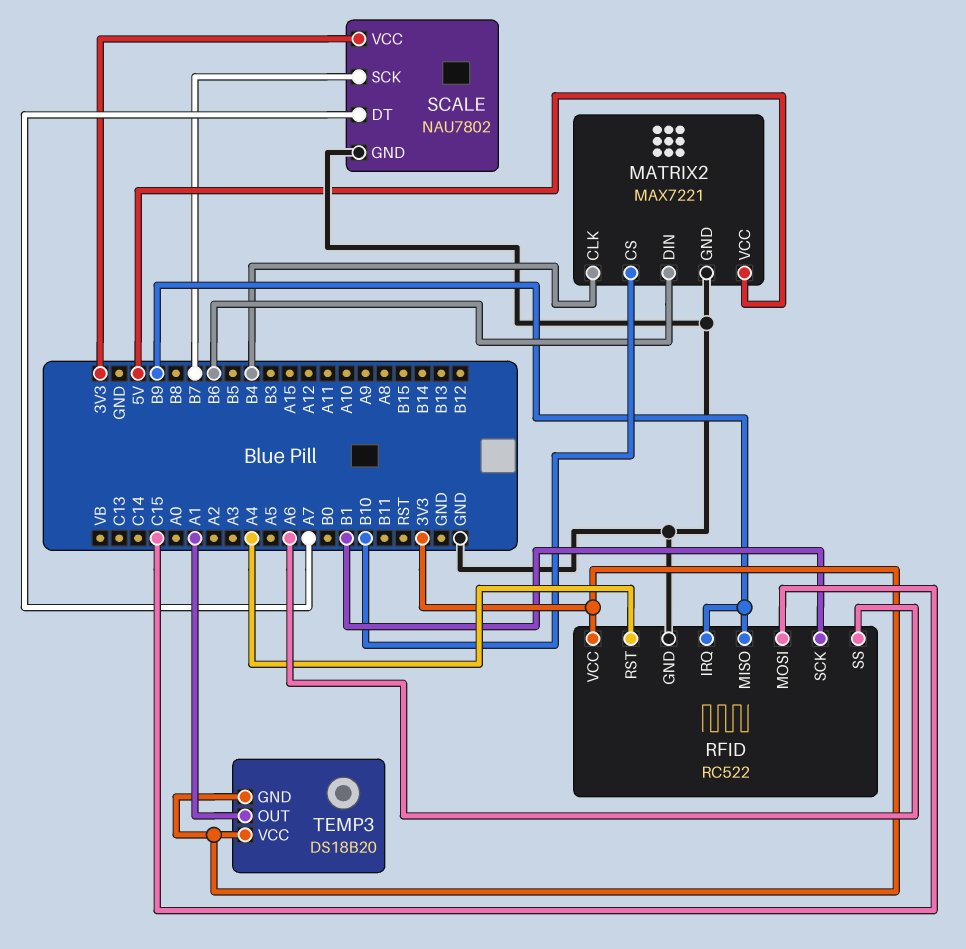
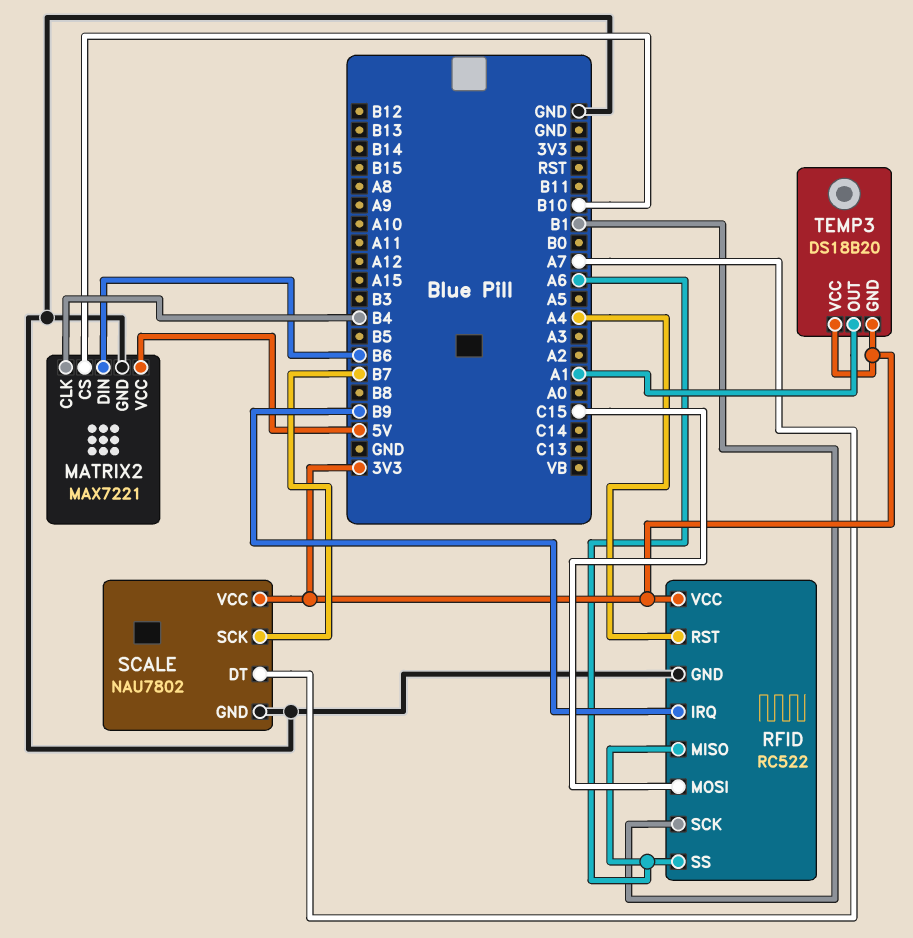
RFID pin MISO: B9 -> A6

